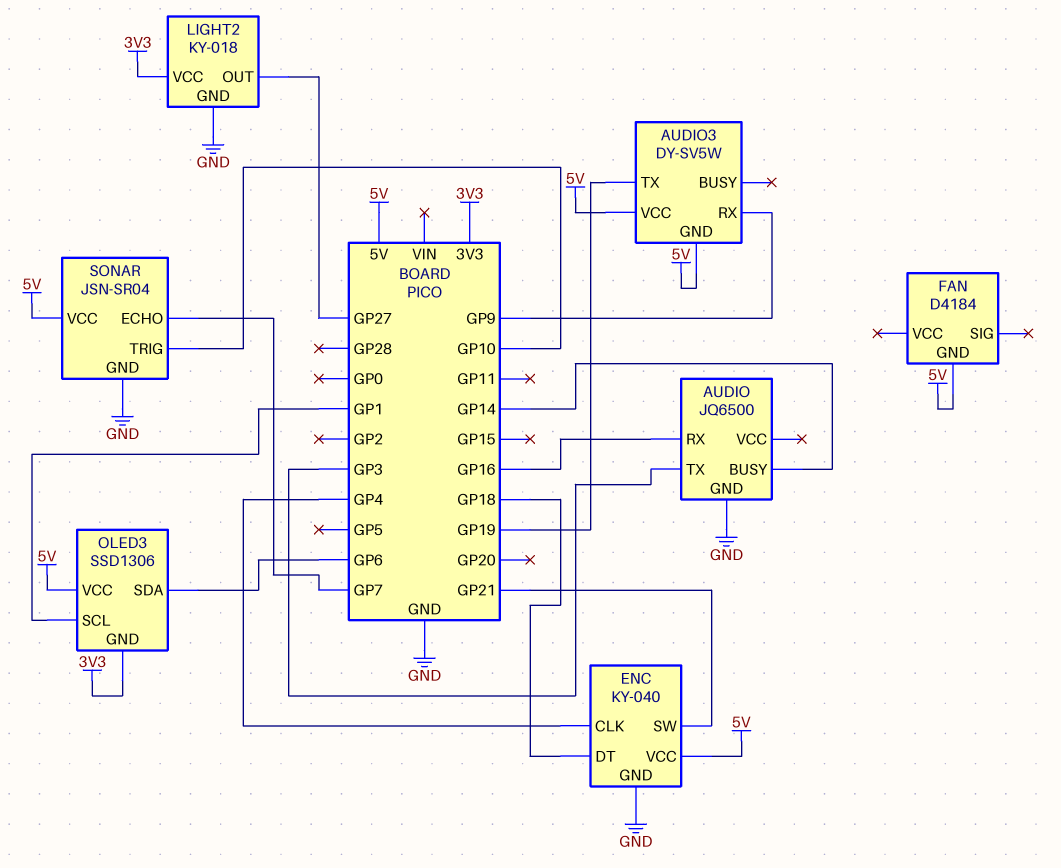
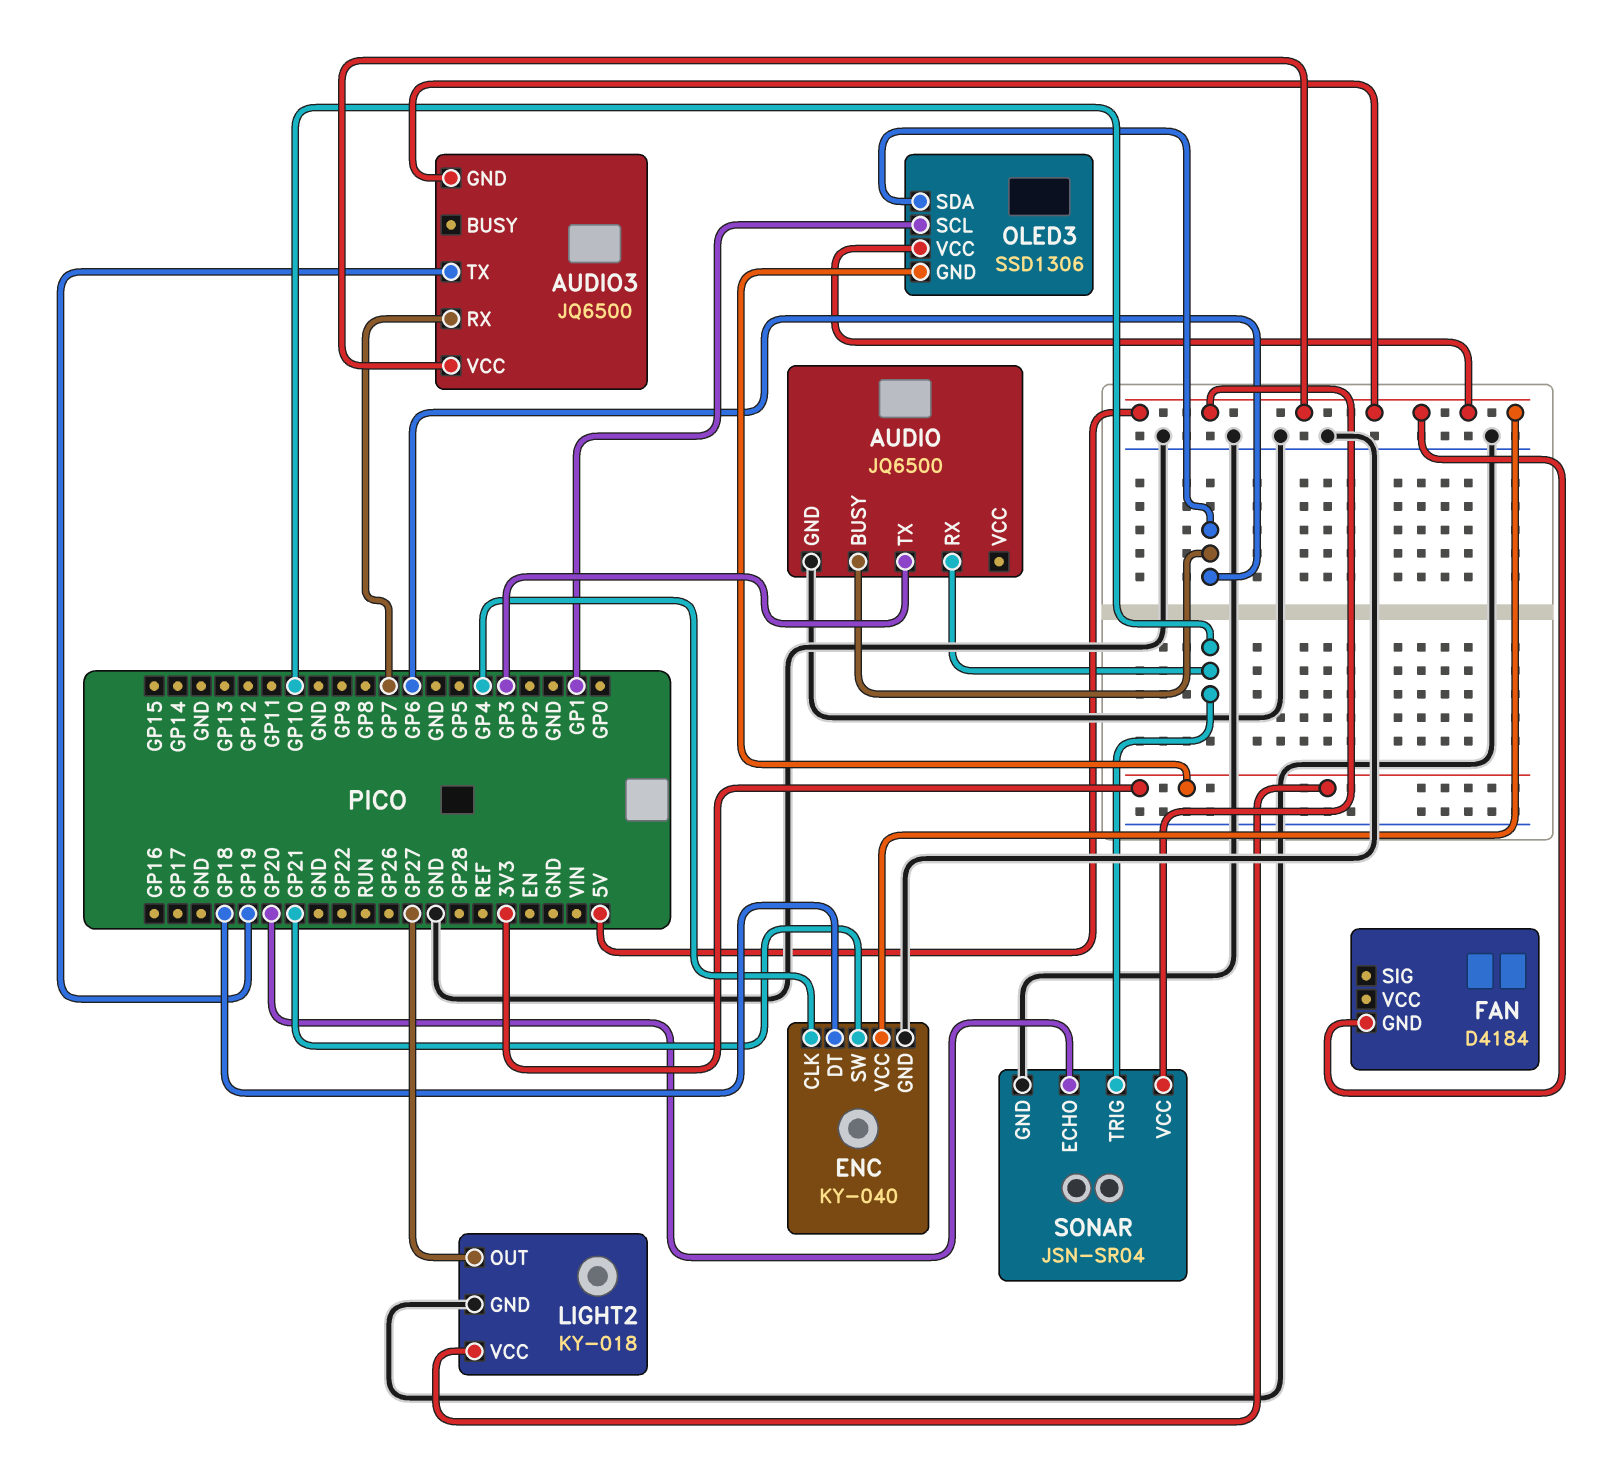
AUDIO pin BUSY: GP14 -> GP6
AUDIO pin RX: GP16 -> GP10
AUDIO3: DY-SV5W -> JQ6500
AUDIO3 pin RX: GP9 -> GP7
SONAR pin ECHO: GP7 -> GP20

